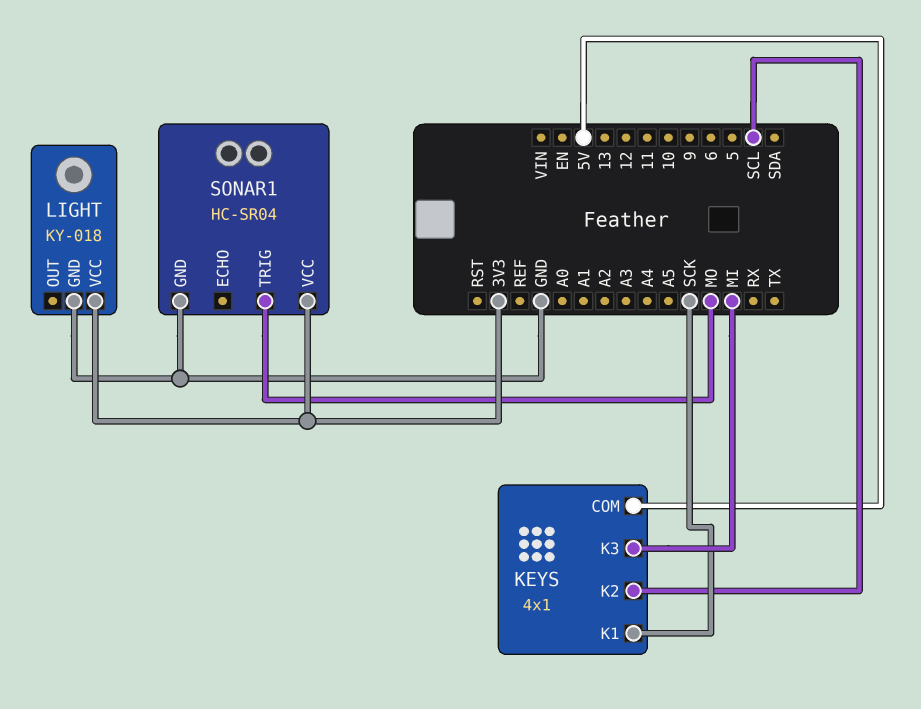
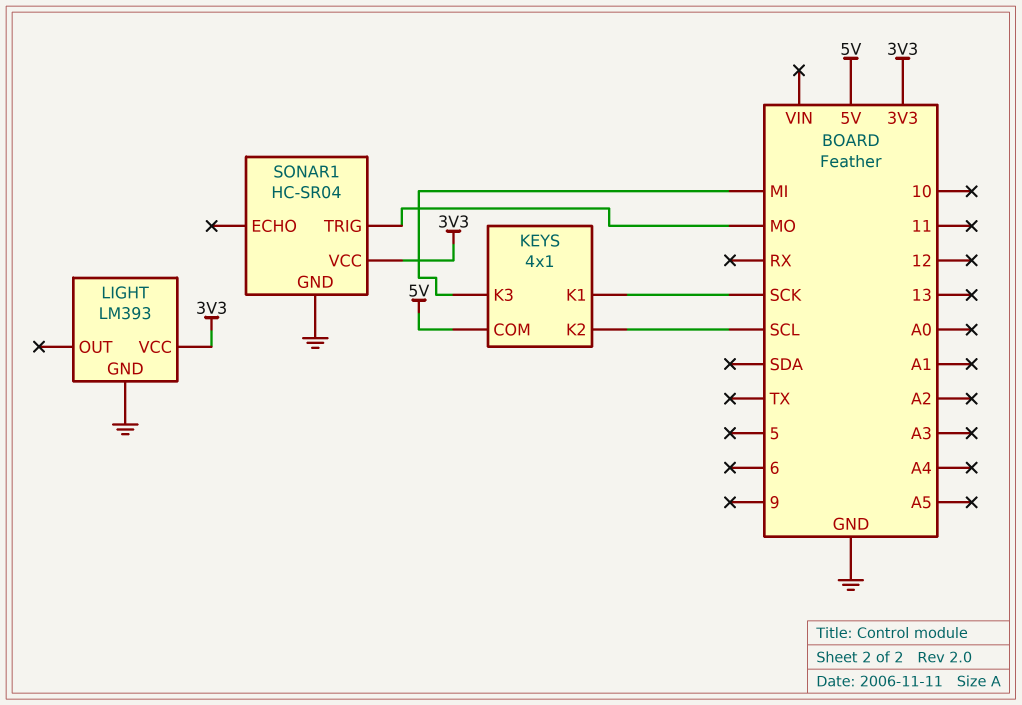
LIGHT: KY-018 -> LM393

